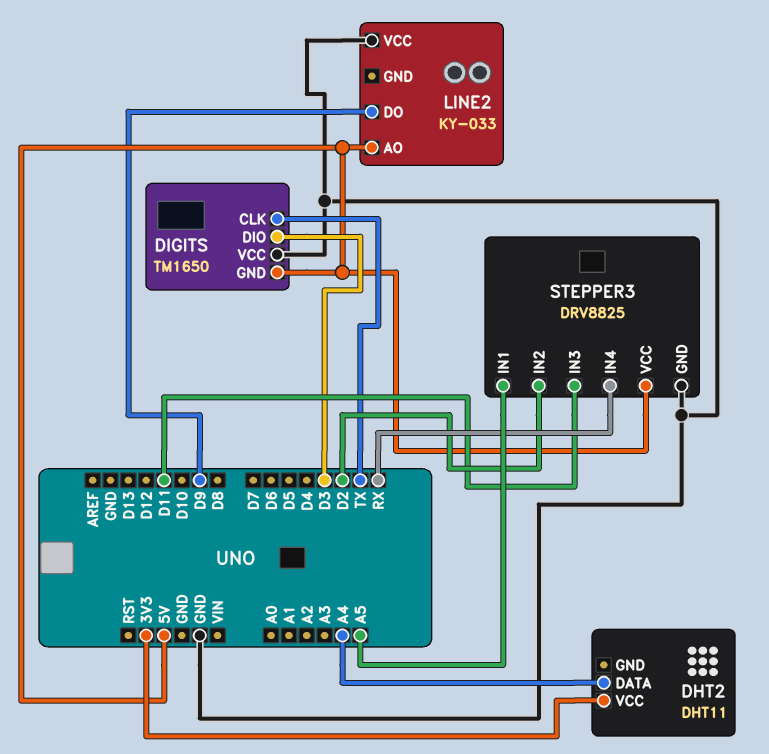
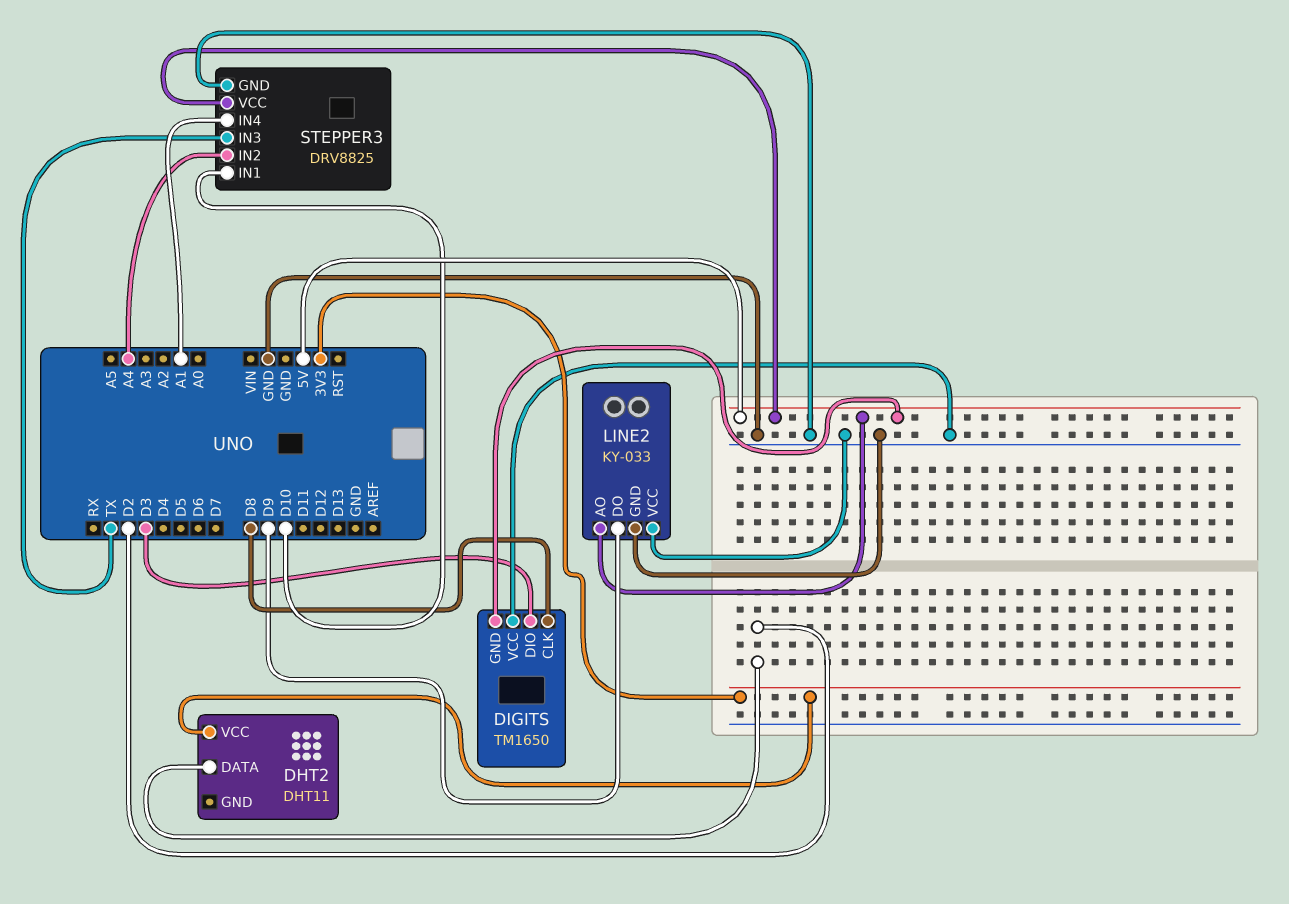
DHT2 pin DATA: A4 -> D2
DIGITS pin CLK: TX -> D8
LINE2 pin GND: none -> GND
STEPPER3 pin IN1: A5 -> D10
STEPPER3 pin IN2: D2 -> A4
STEPPER3 pin IN3: D11 -> TX
STEPPER3 pin IN4: RX -> A1

